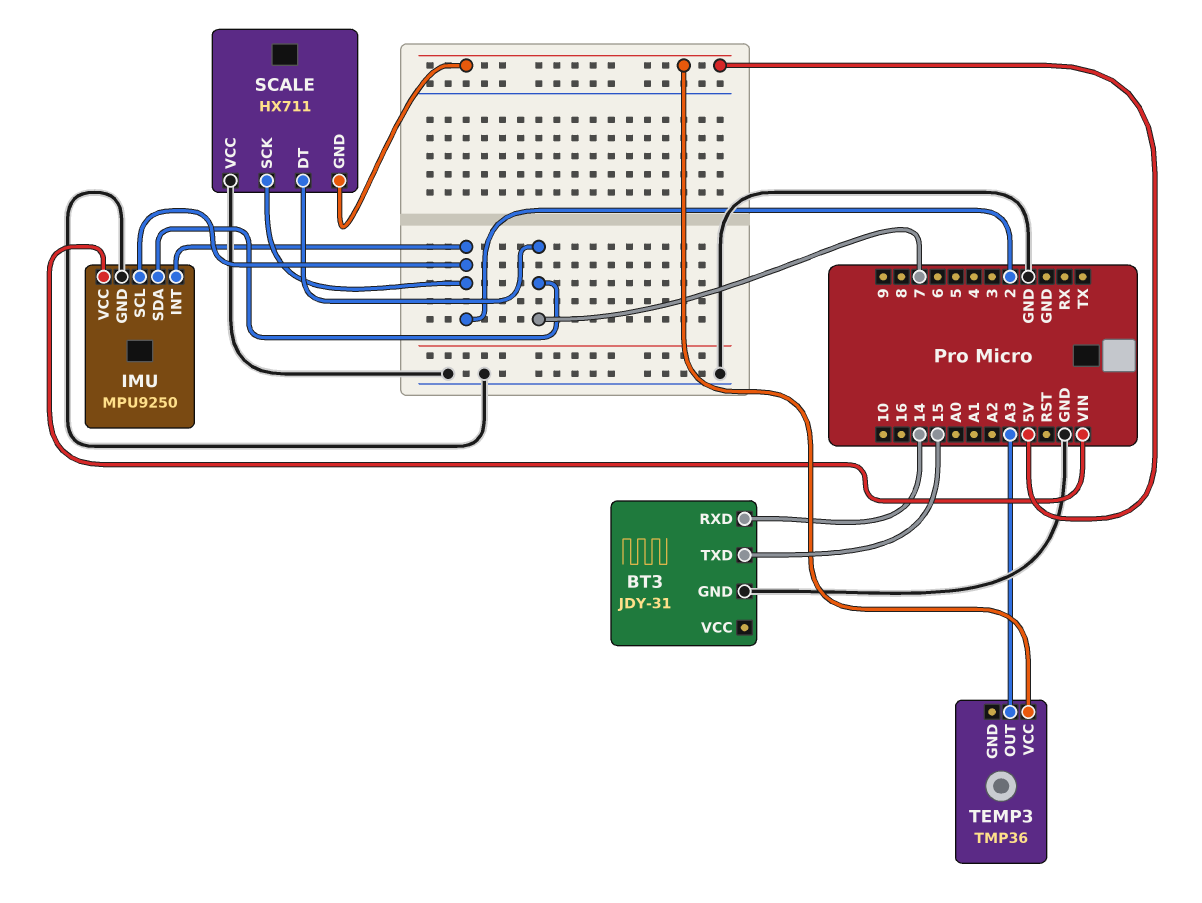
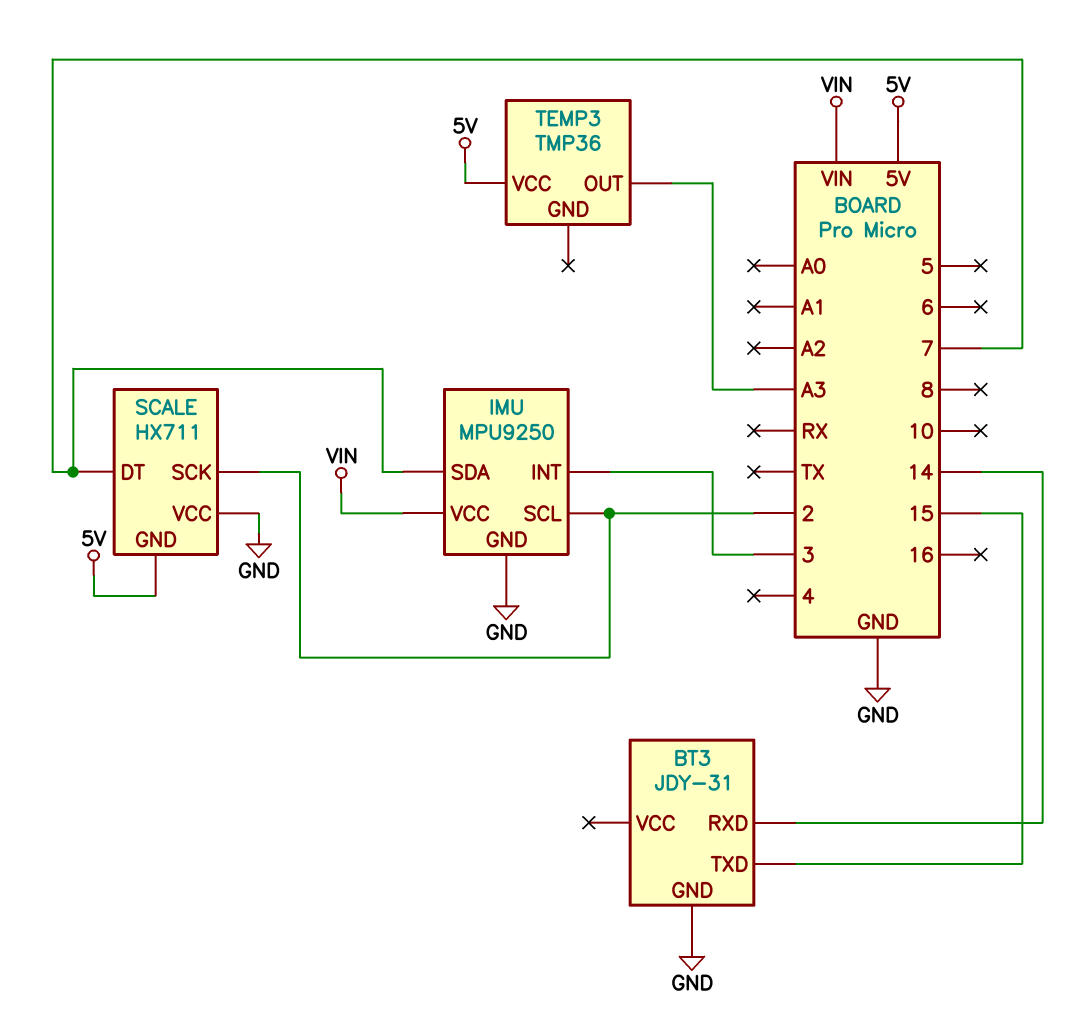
IMU pin INT: 2 -> 3

